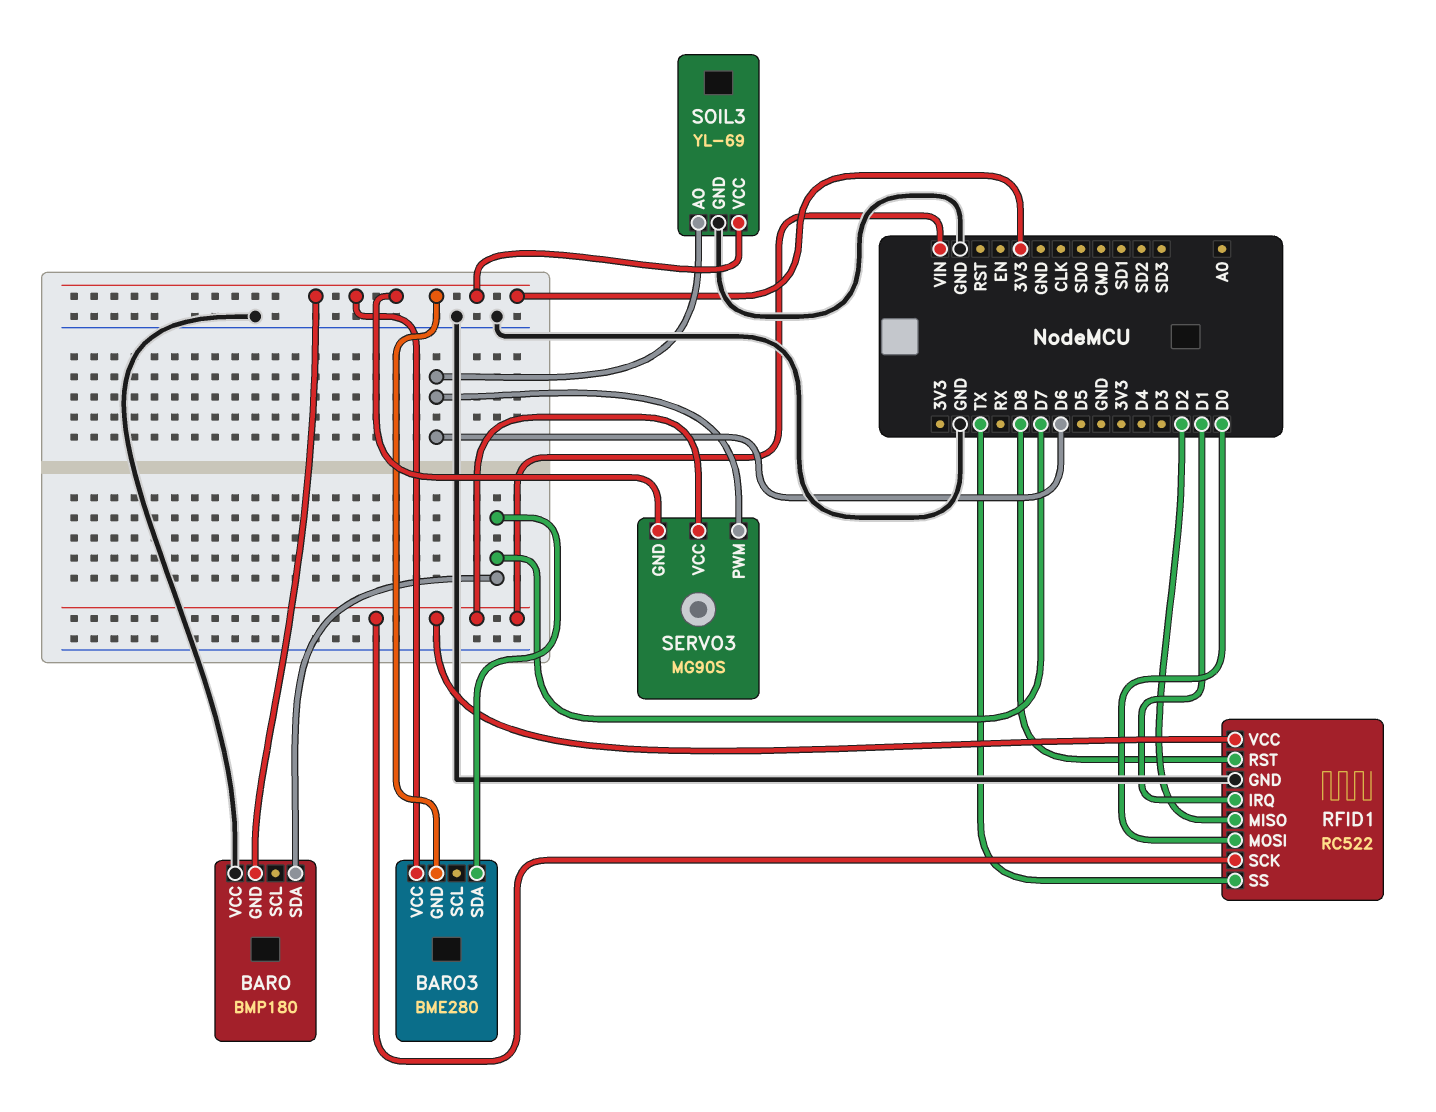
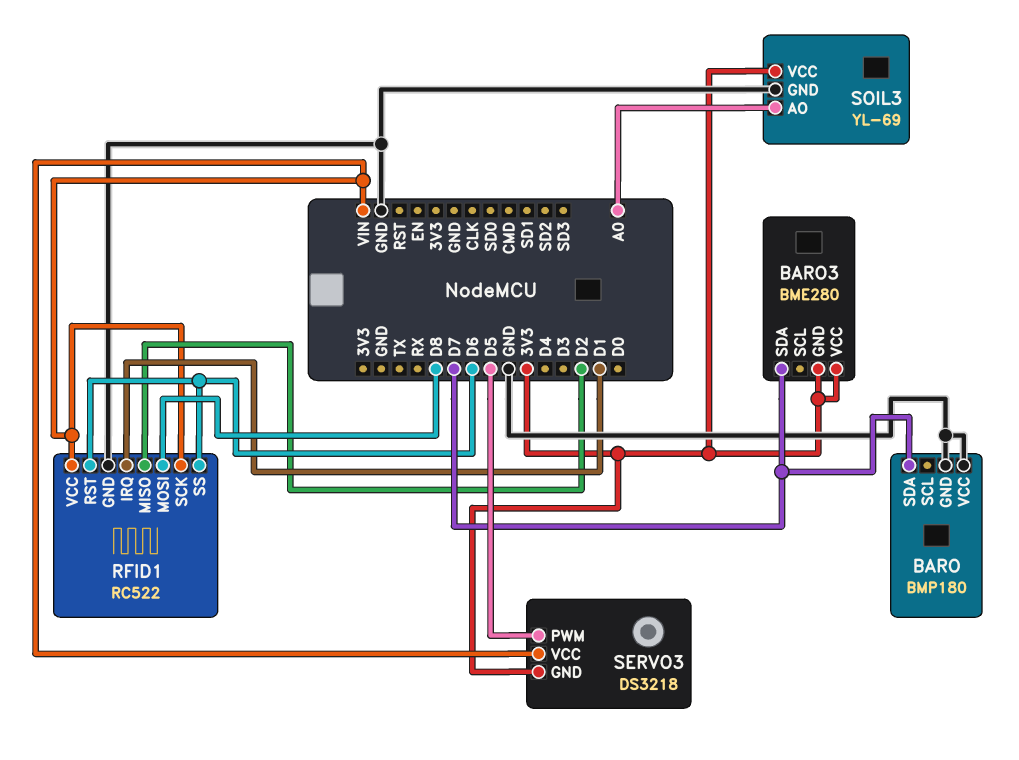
BARO pin GND: 3V3 -> GND
RFID1 pin MOSI: D0 -> D8
RFID1 pin RST: D8 -> D6
RFID1 pin SS: TX -> D6
SERVO3: MG90S -> DS3218
SERVO3 pin PWM: D6 -> D5
SOIL3 pin AO: D6 -> A0

